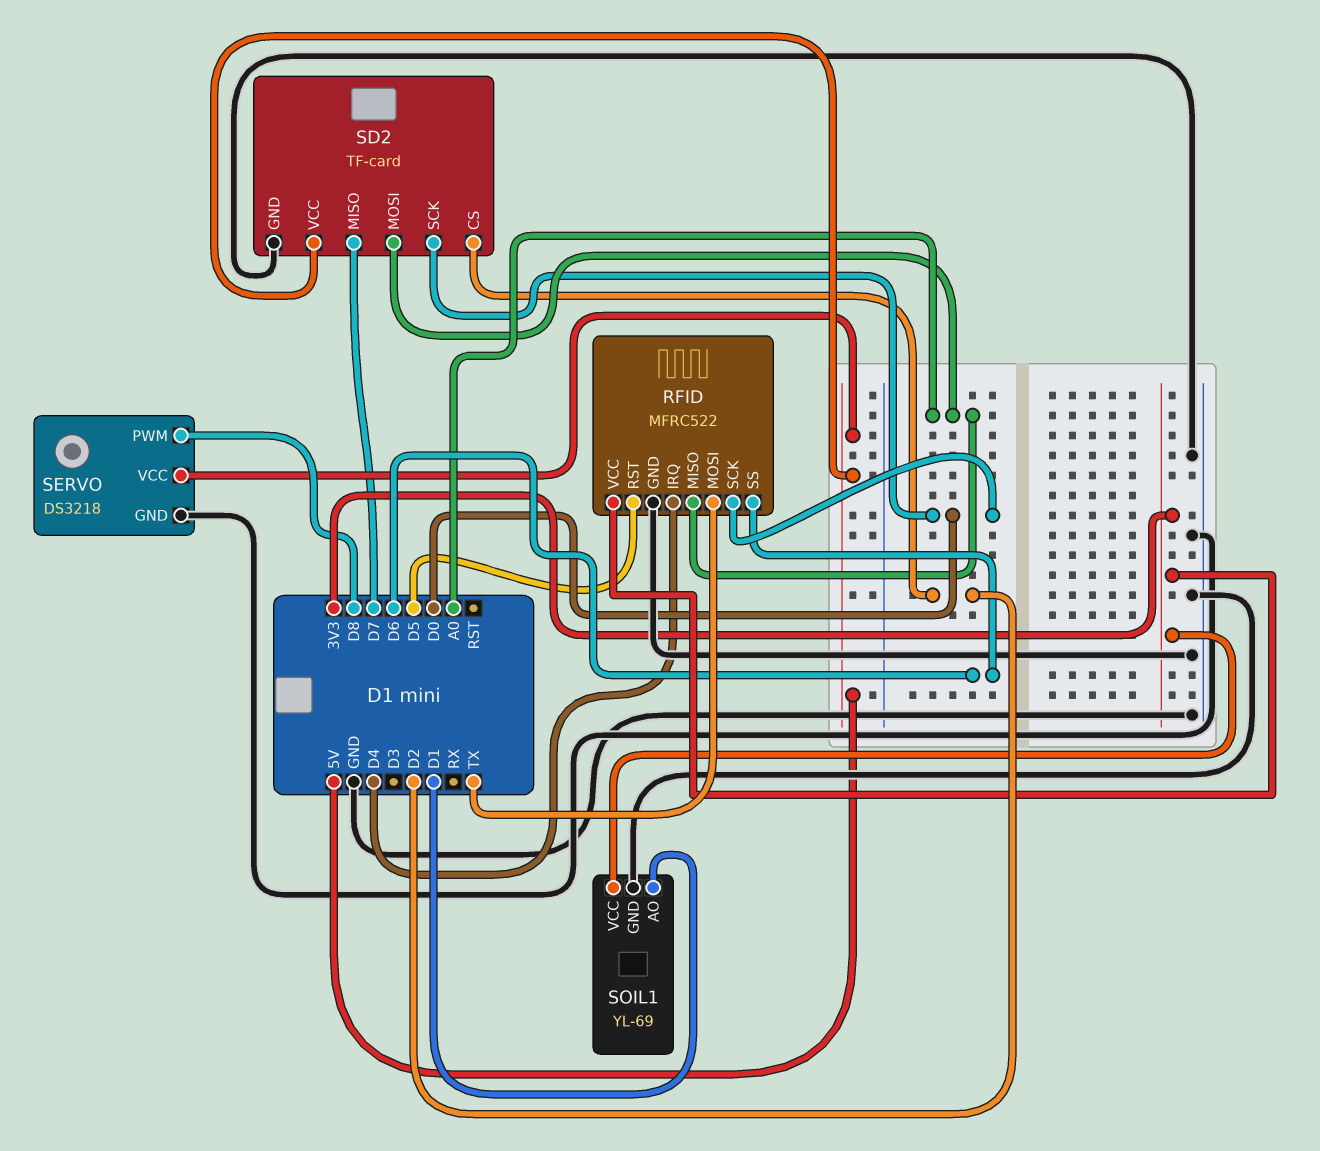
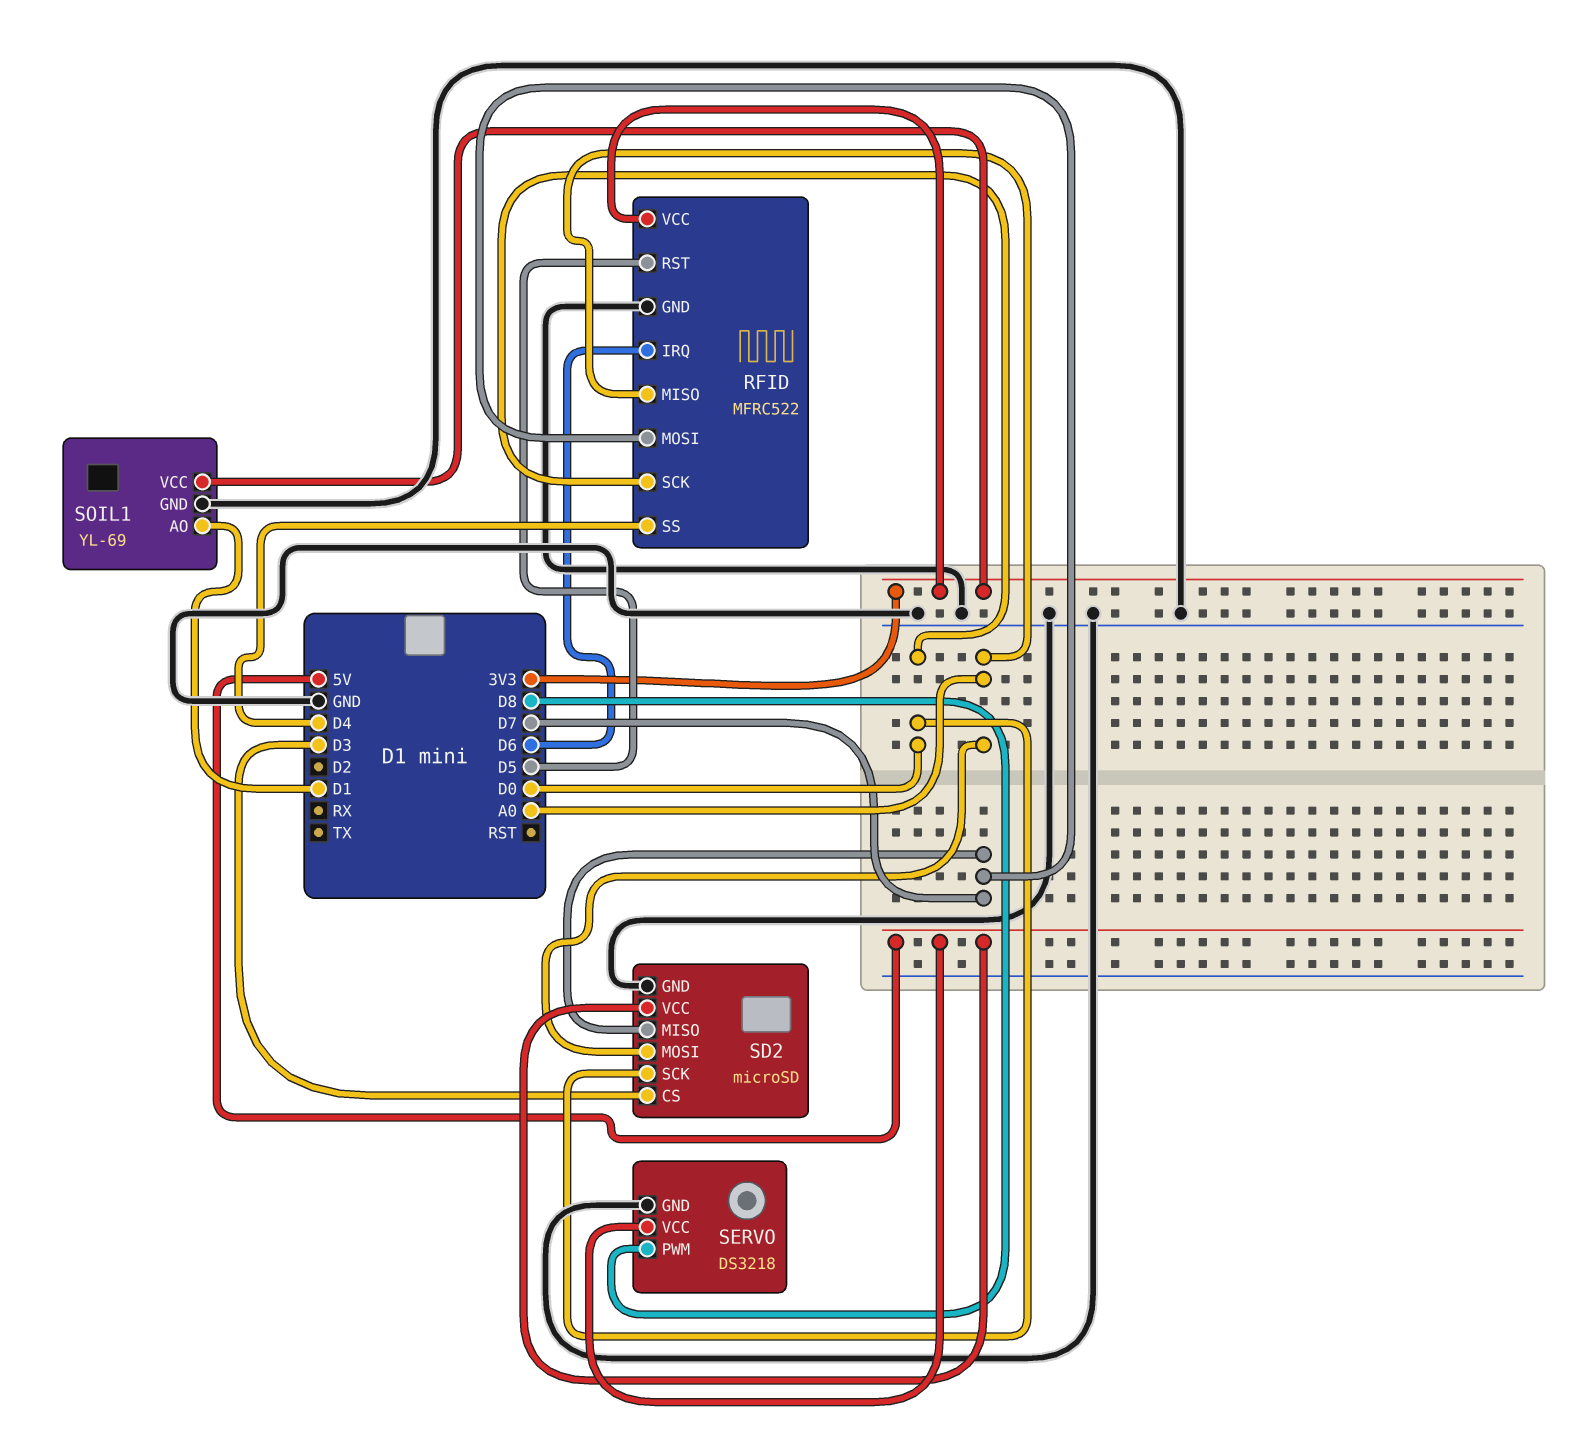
RFID pin IRQ: D4 -> D6
RFID pin MOSI: TX -> D7
RFID pin SS: D6 -> D4
SD2: TF-card -> microSD
SD2 pin CS: D2 -> D3

